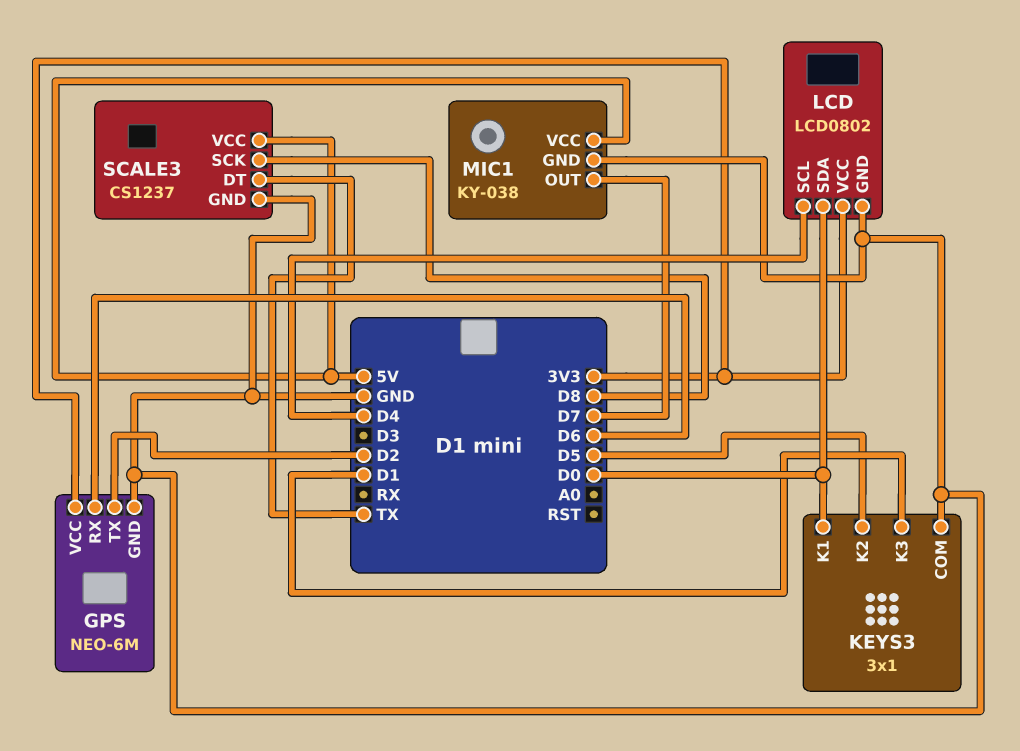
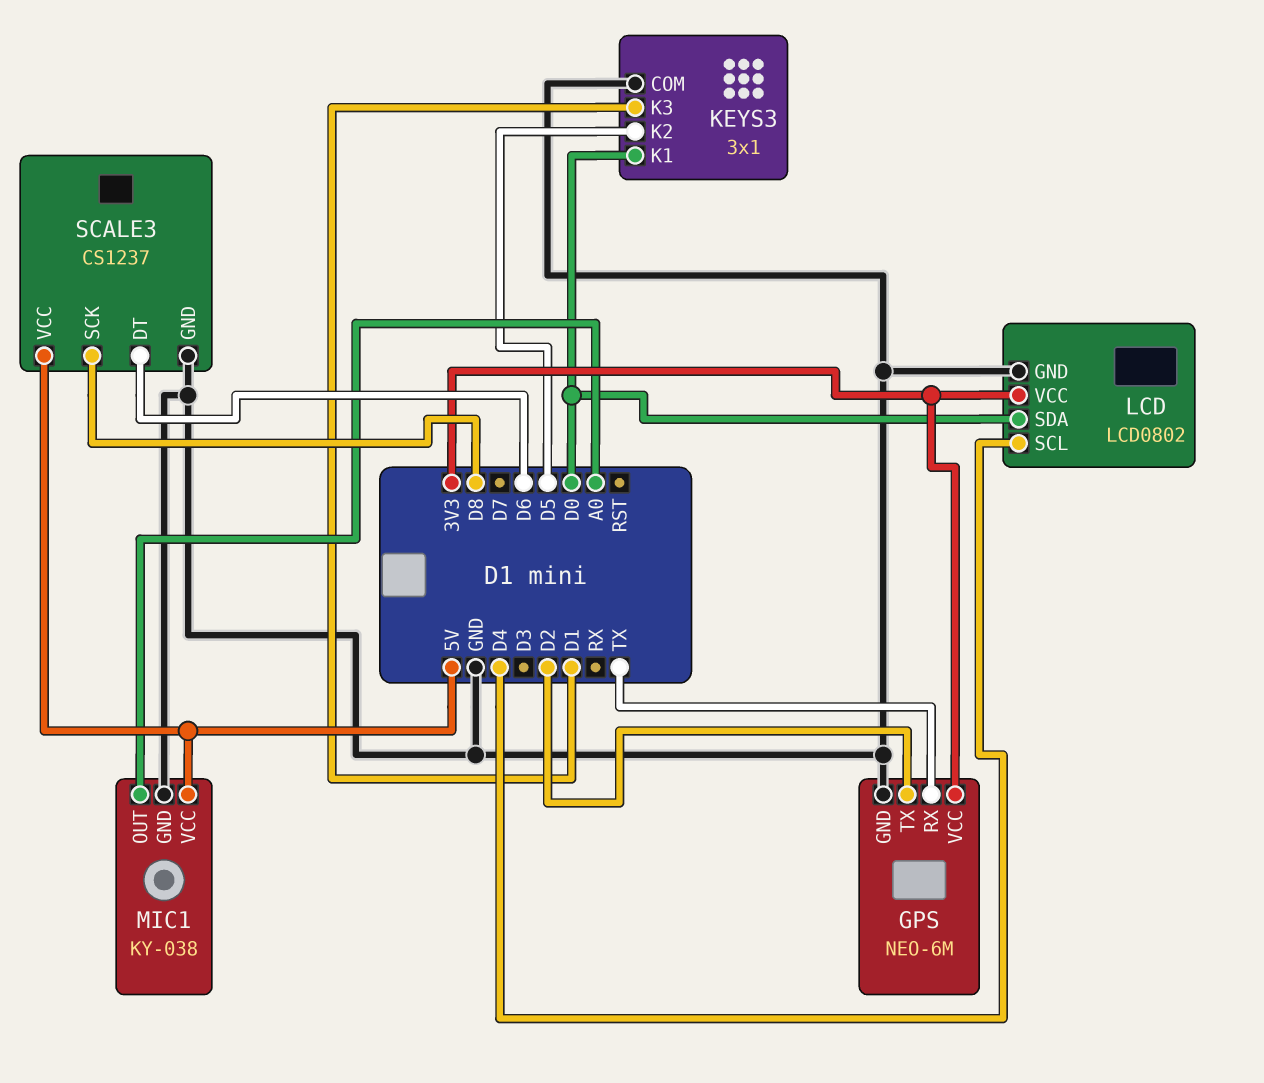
GPS pin RX: D6 -> TX
MIC1 pin OUT: D7 -> A0
SCALE3 pin DT: TX -> D6

